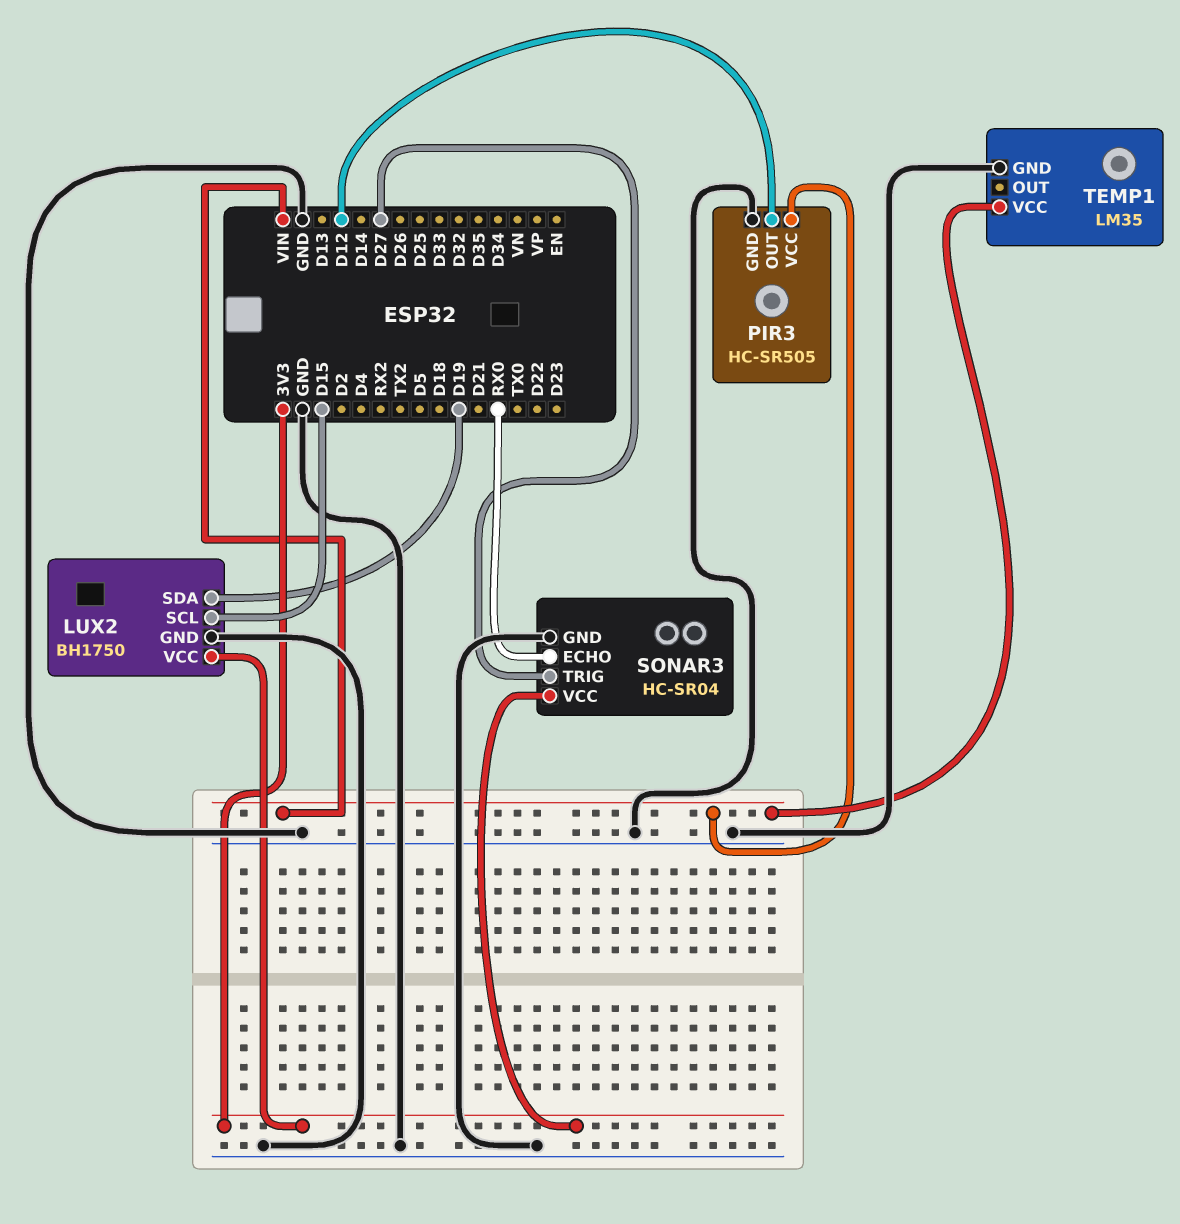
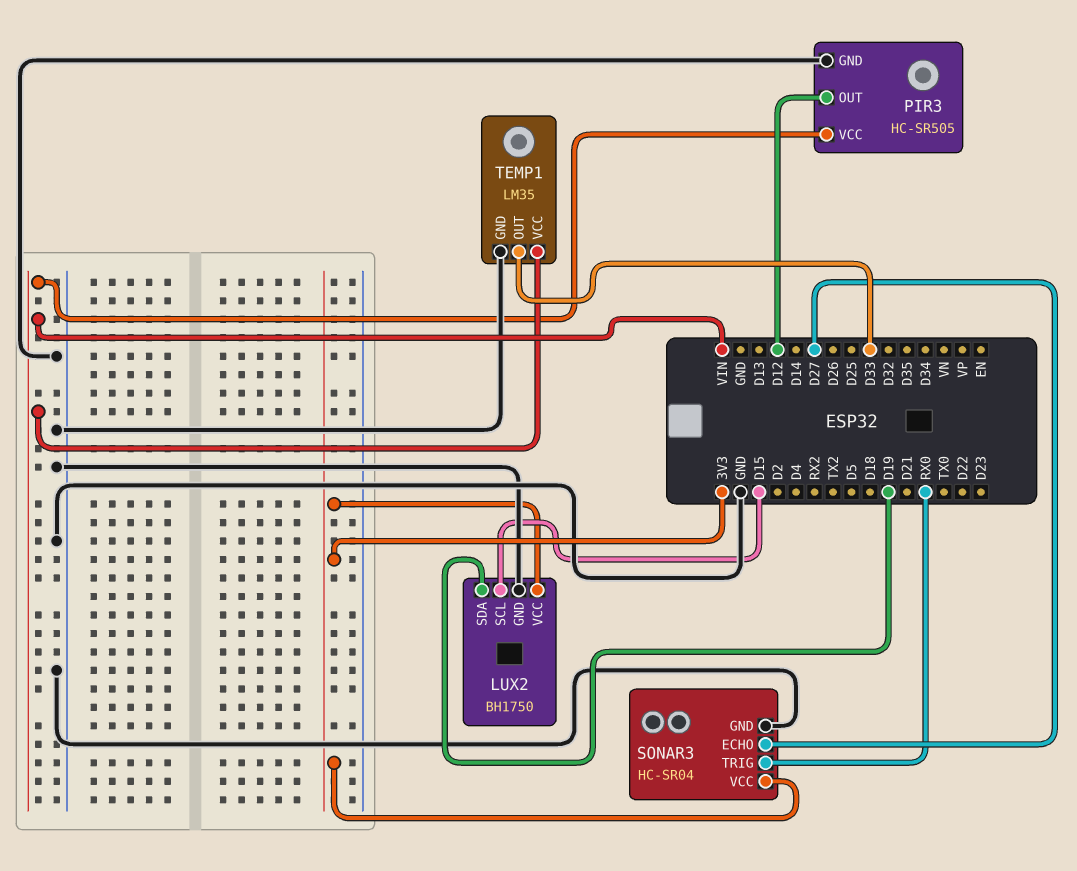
SONAR3 pin ECHO: RX0 -> D27
SONAR3 pin TRIG: D27 -> RX0
TEMP1 pin OUT: none -> D33

